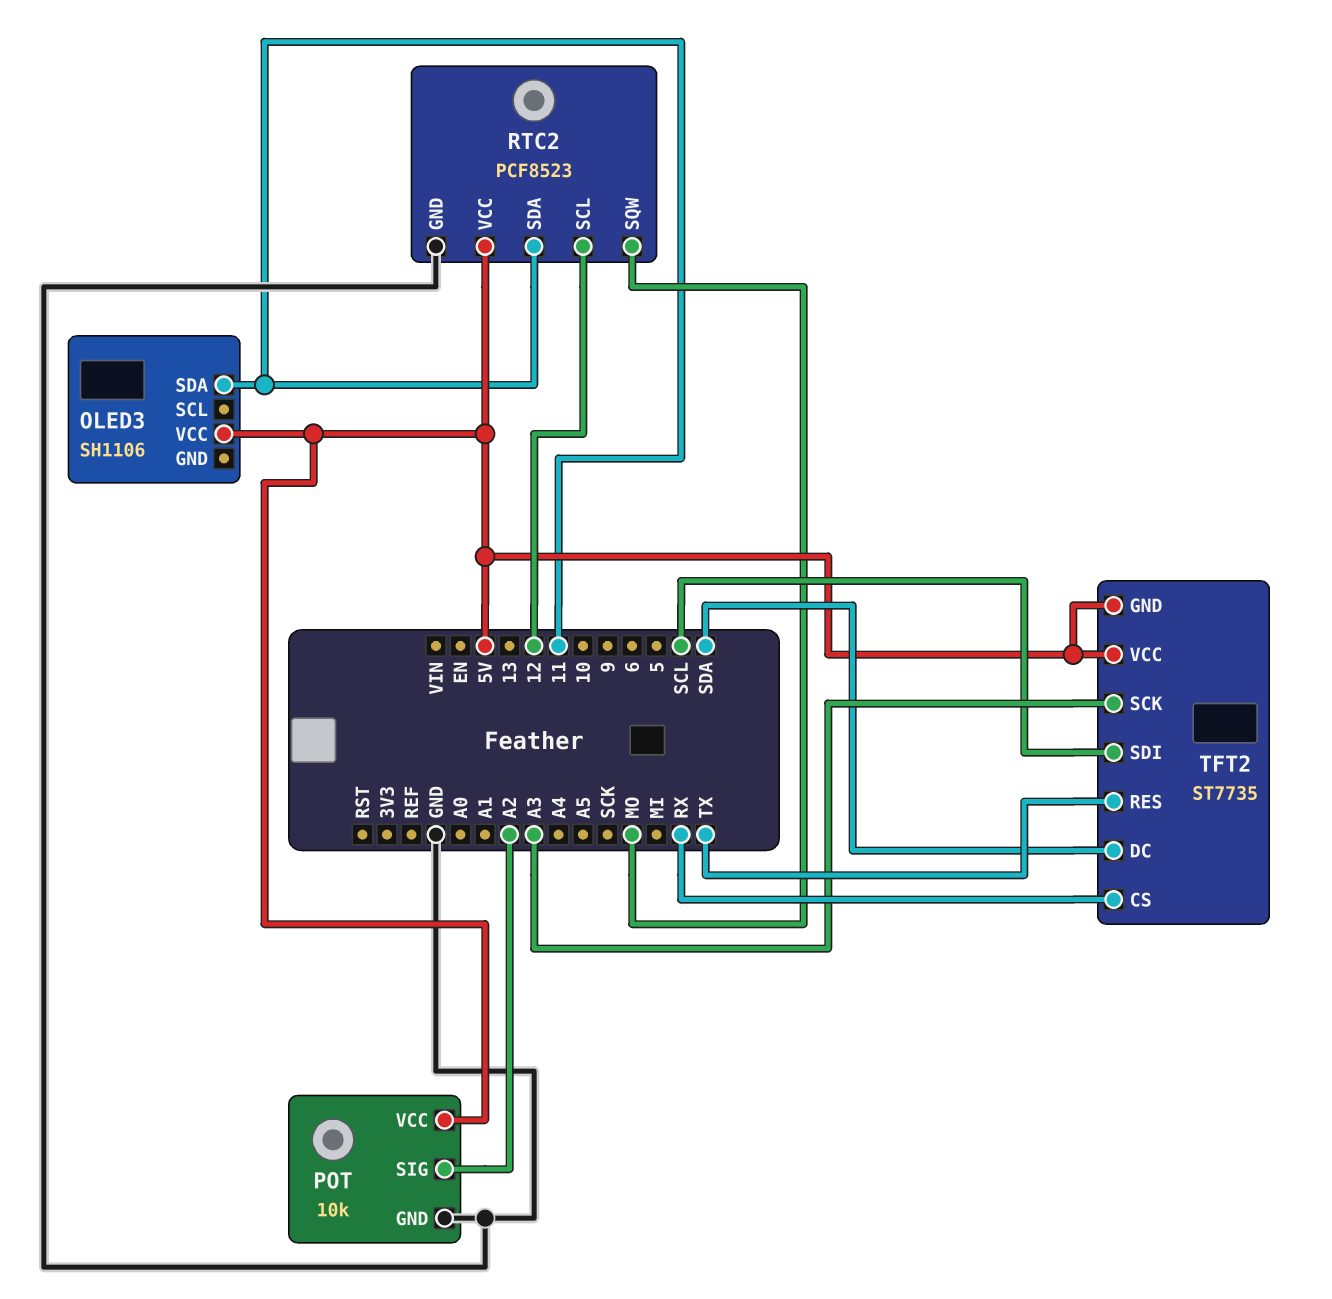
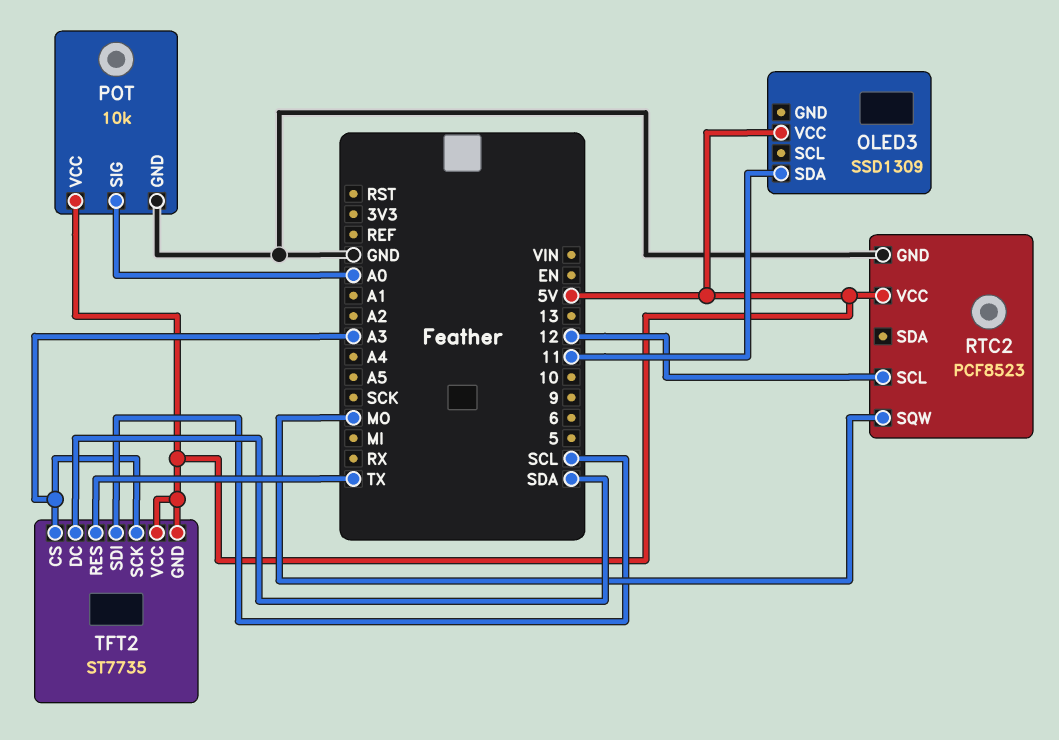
OLED3: SH1106 -> SSD1309
POT pin SIG: A2 -> A0
RTC2 pin SDA: 11 -> none
TFT2 pin CS: RX -> A3

